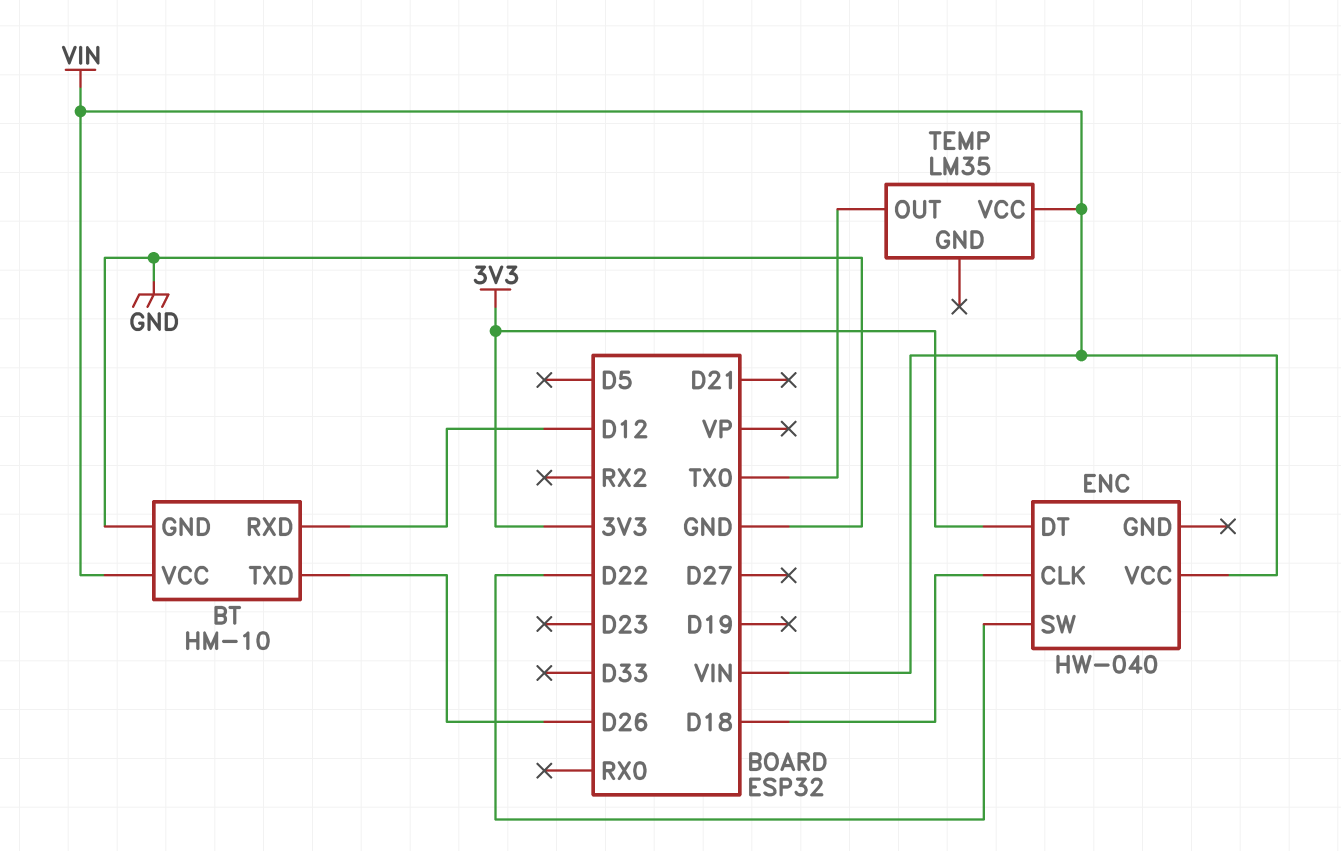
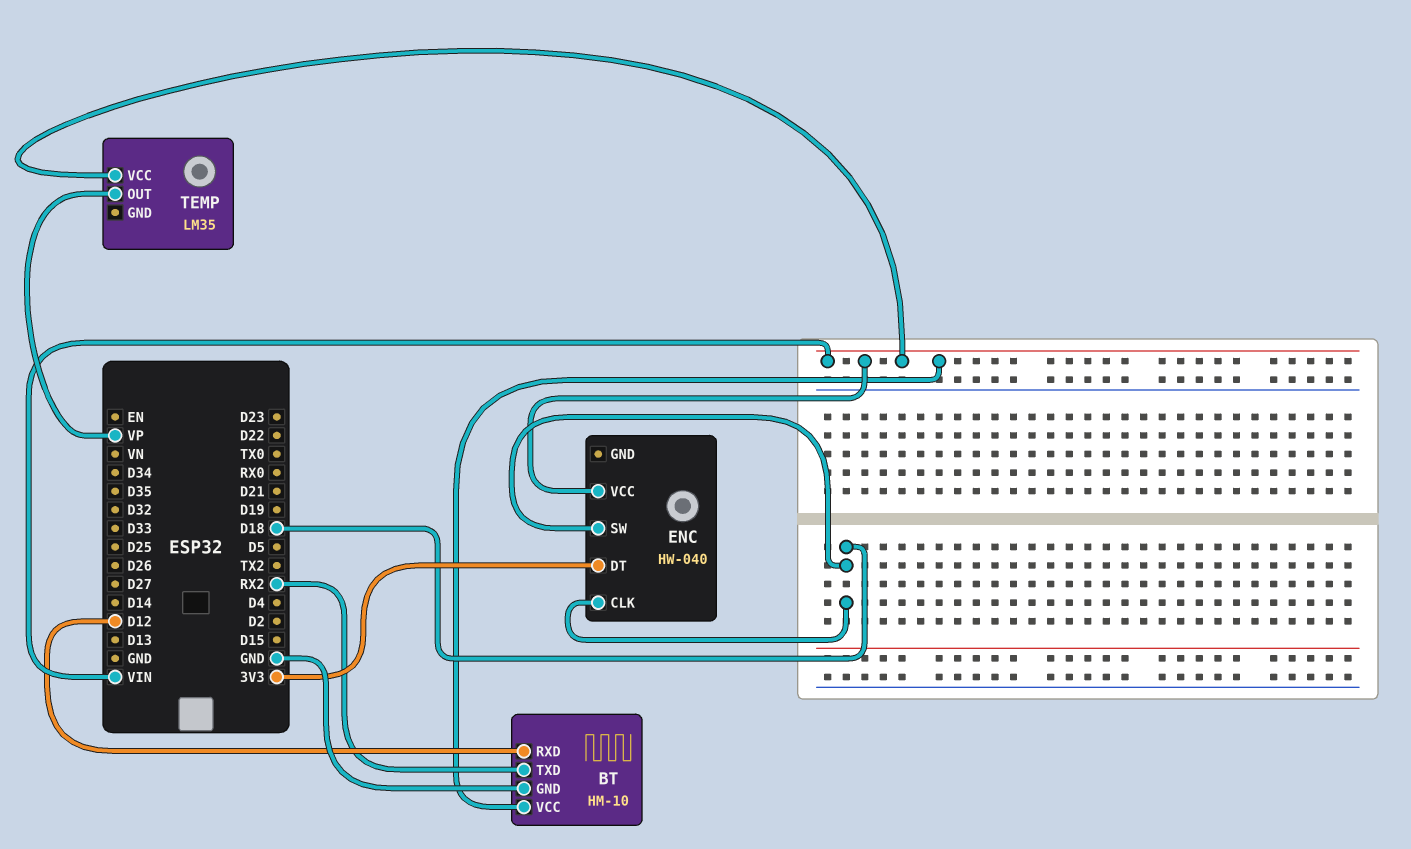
BT pin TXD: D26 -> RX2
ENC pin SW: D22 -> D18
TEMP pin OUT: TX0 -> VP

